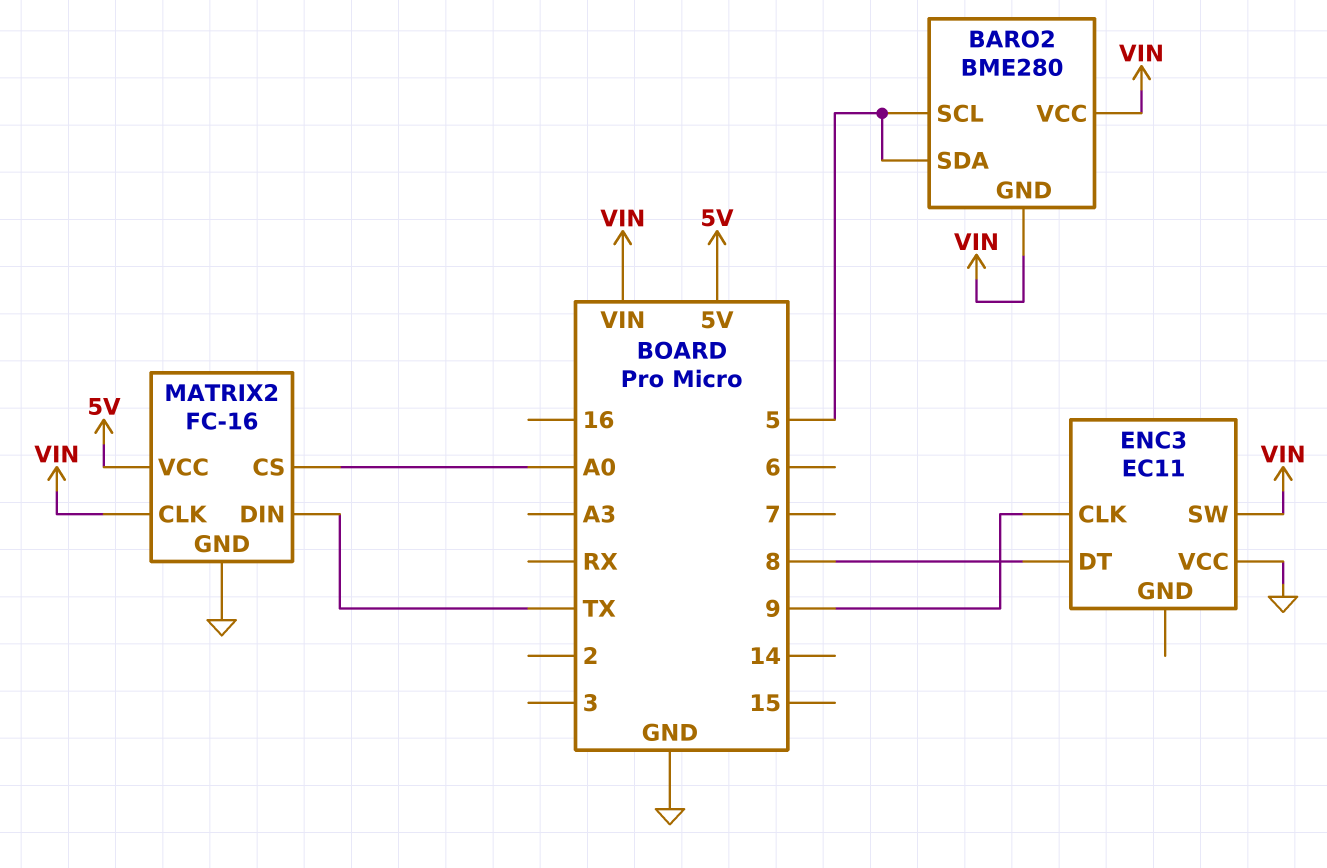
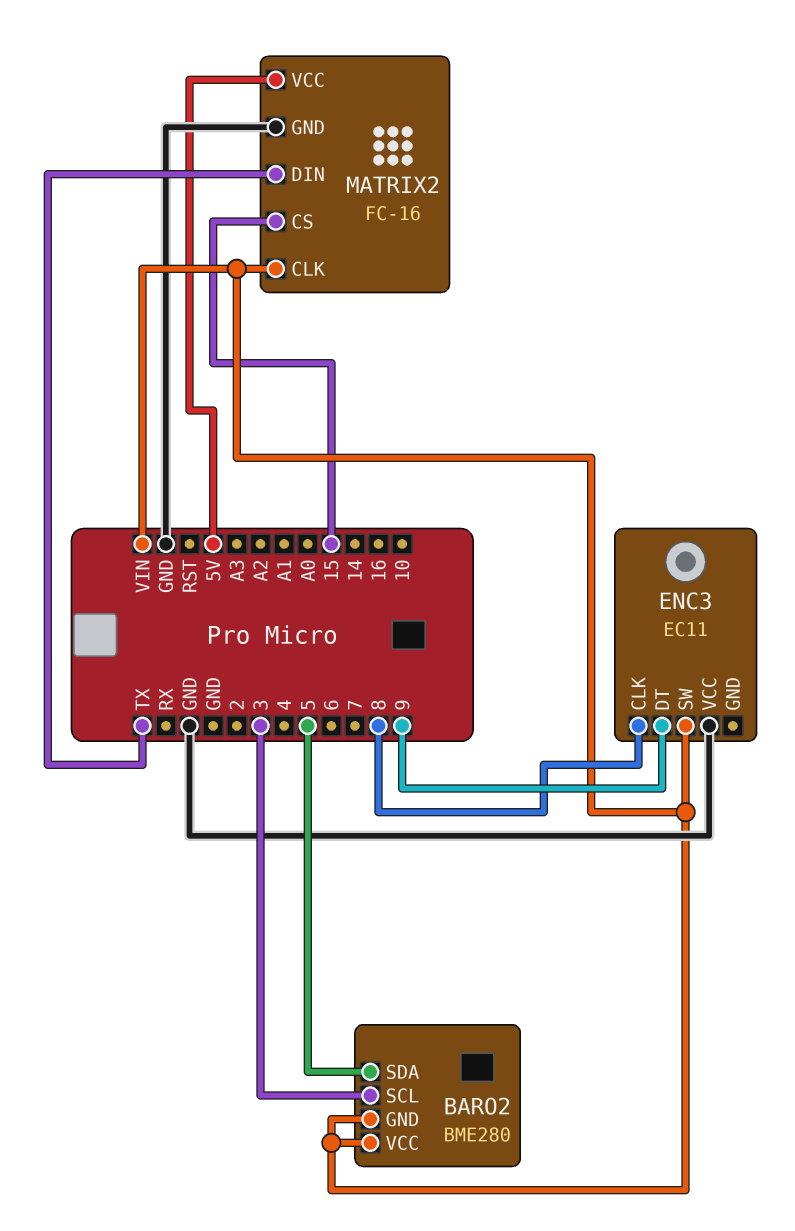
BARO2 pin SCL: 5 -> 3
ENC3 pin CLK: 9 -> 8
ENC3 pin DT: 8 -> 9
MATRIX2 pin CS: A0 -> 15

